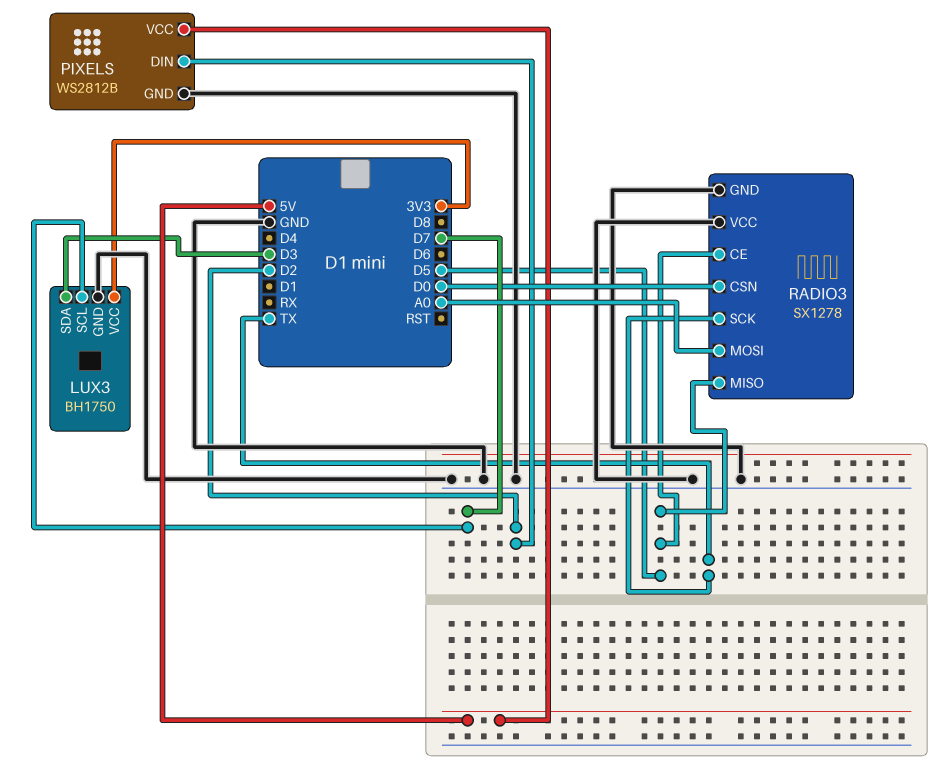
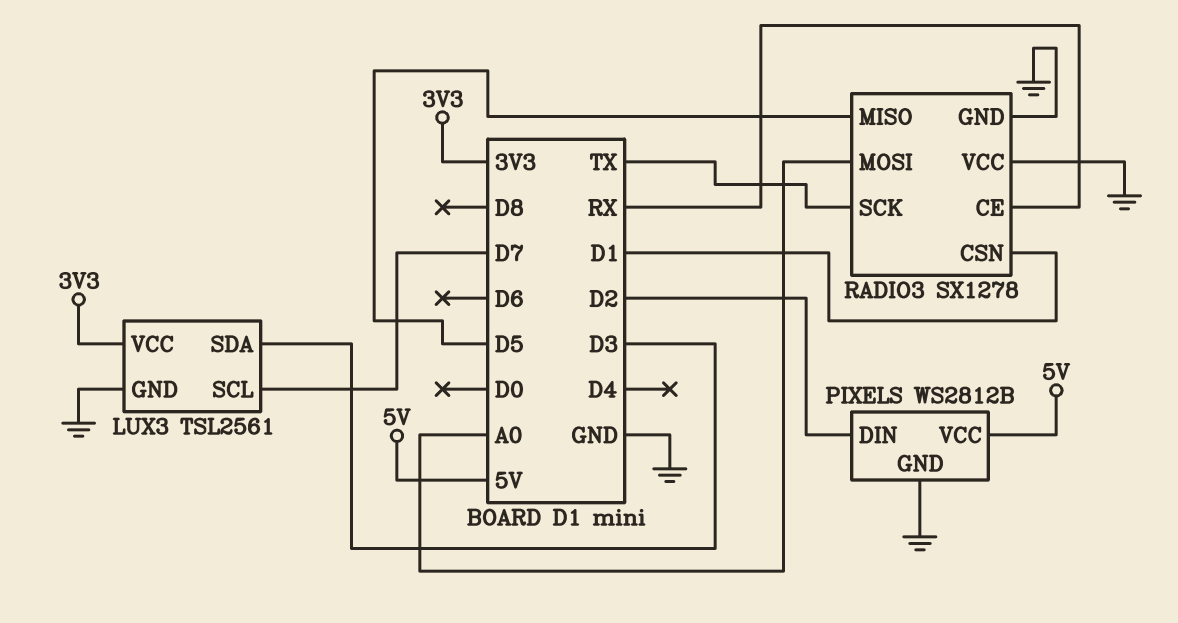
LUX3: BH1750 -> TSL2561
RADIO3 pin CE: D5 -> RX
RADIO3 pin CSN: D0 -> D1

